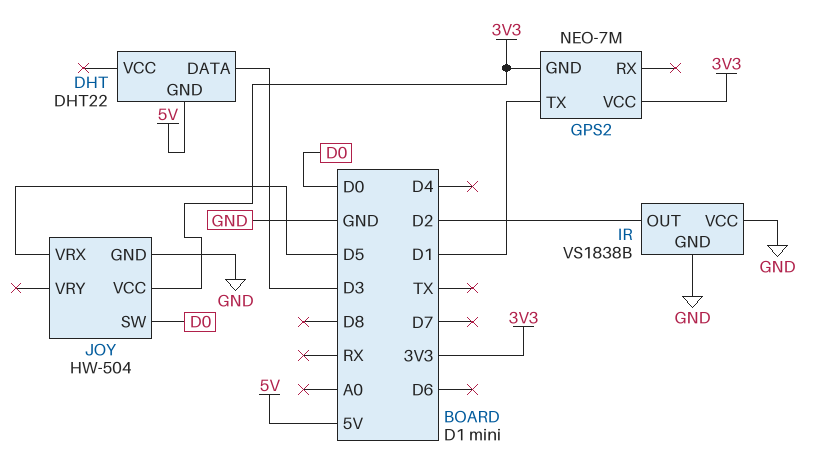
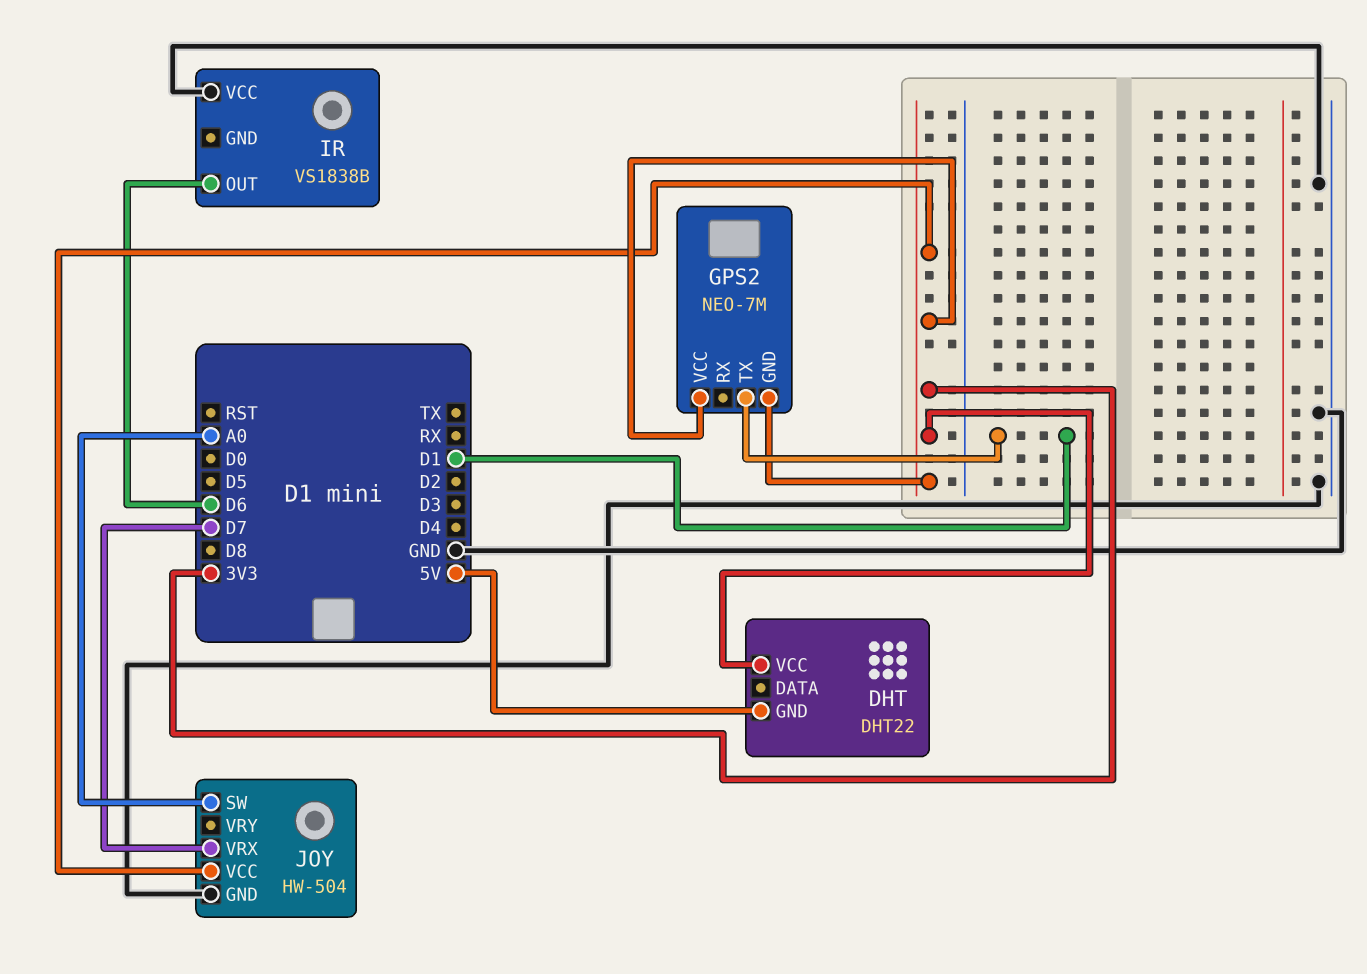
DHT pin DATA: D3 -> none
DHT pin VCC: none -> 3V3
IR pin GND: GND -> none
IR pin OUT: D2 -> D6
JOY pin SW: D0 -> A0
JOY pin VRX: D5 -> D7

